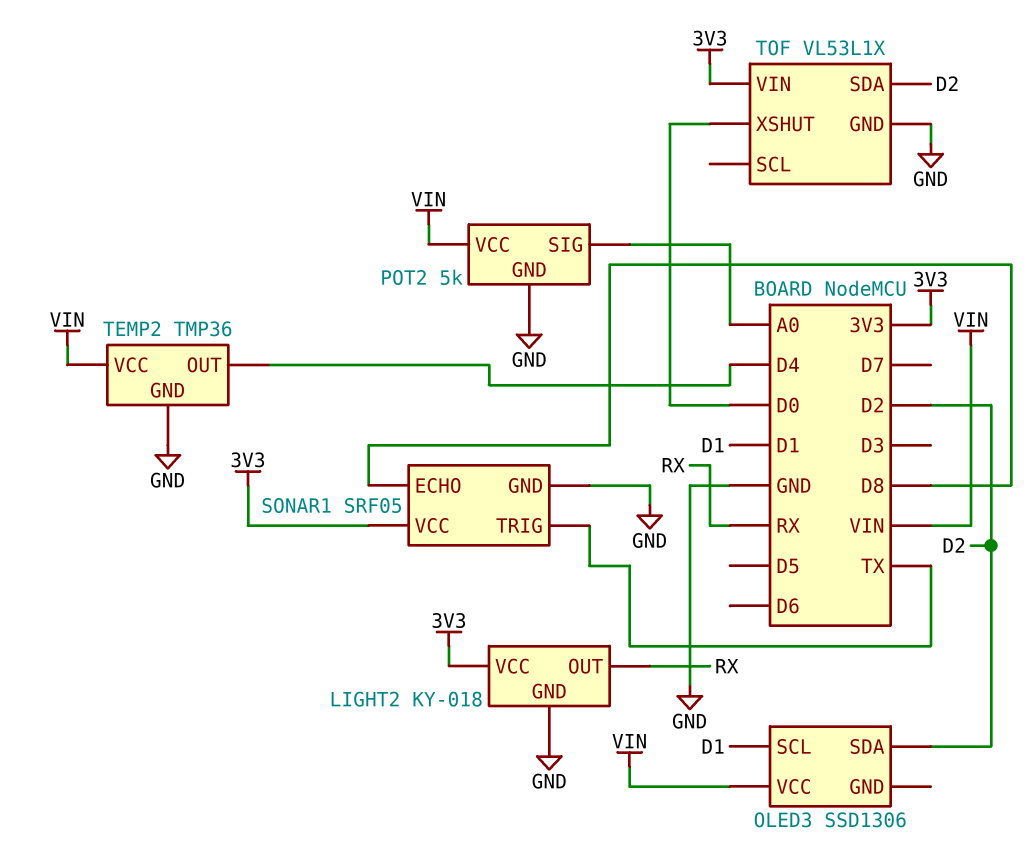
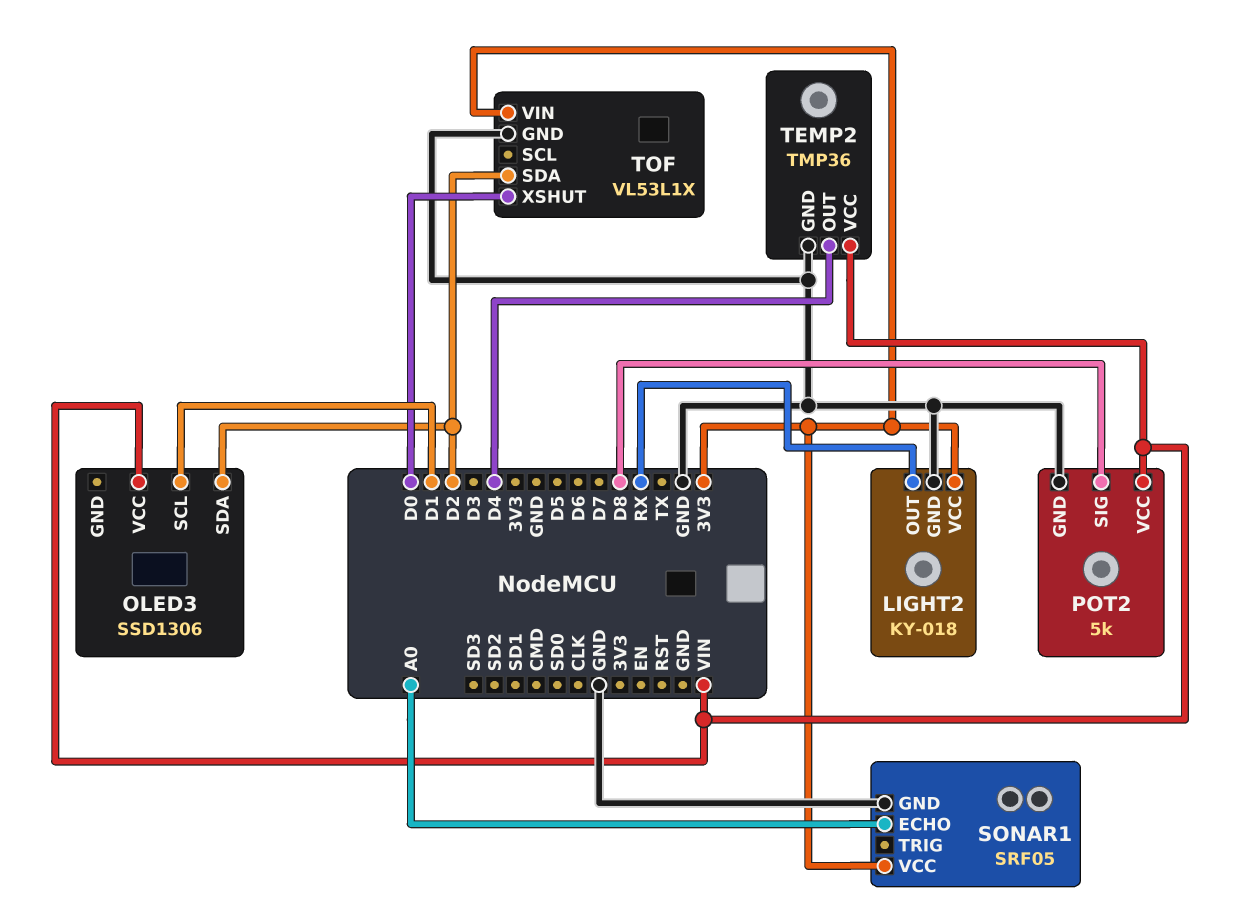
POT2 pin SIG: A0 -> D8
SONAR1 pin ECHO: D8 -> A0
SONAR1 pin TRIG: TX -> none

